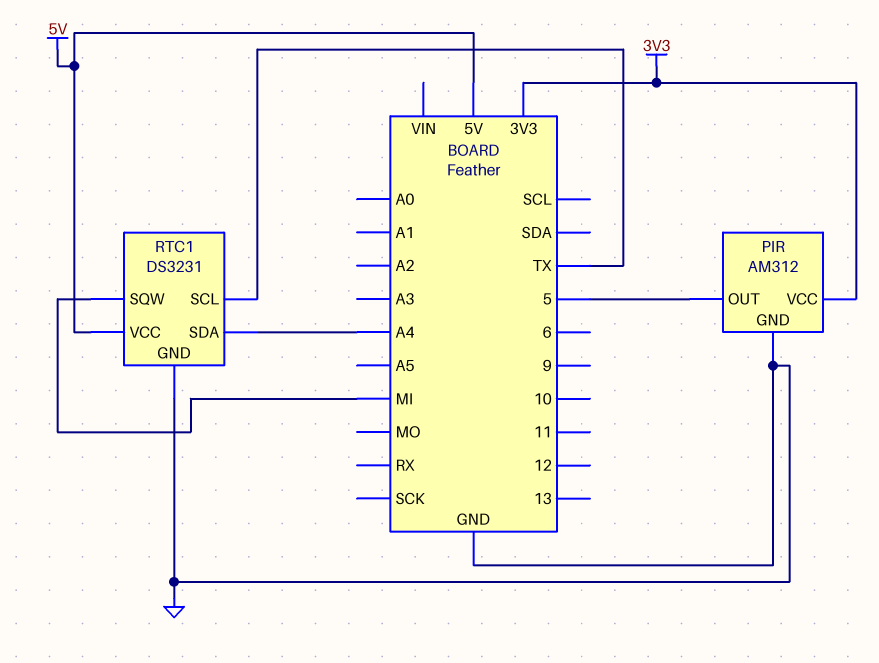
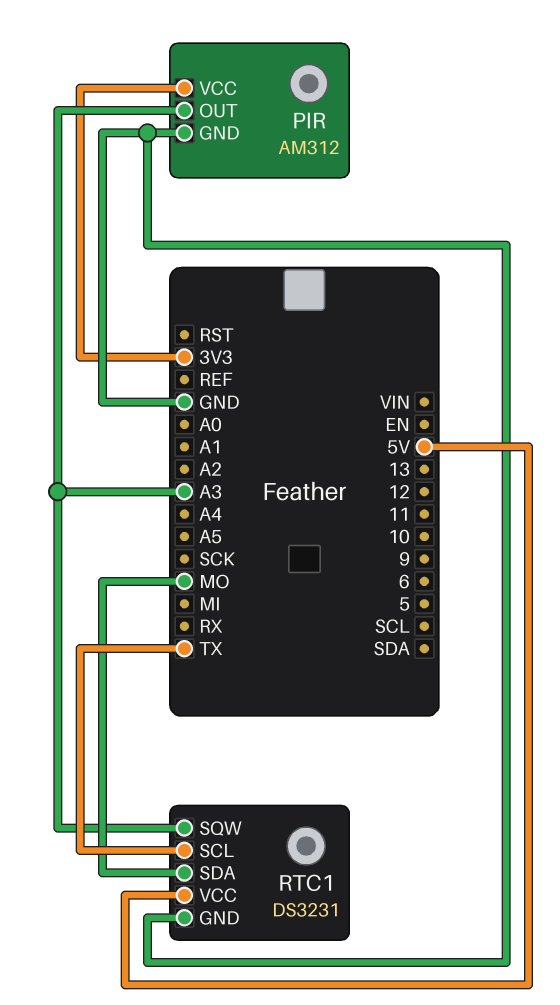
PIR pin OUT: 5 -> A3
RTC1 pin SDA: A4 -> MO
RTC1 pin SQW: MI -> A3

